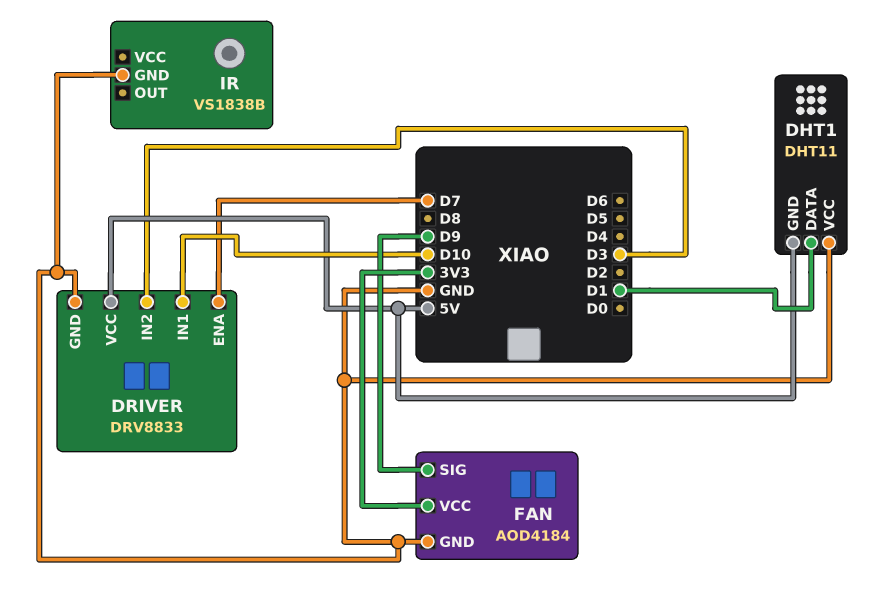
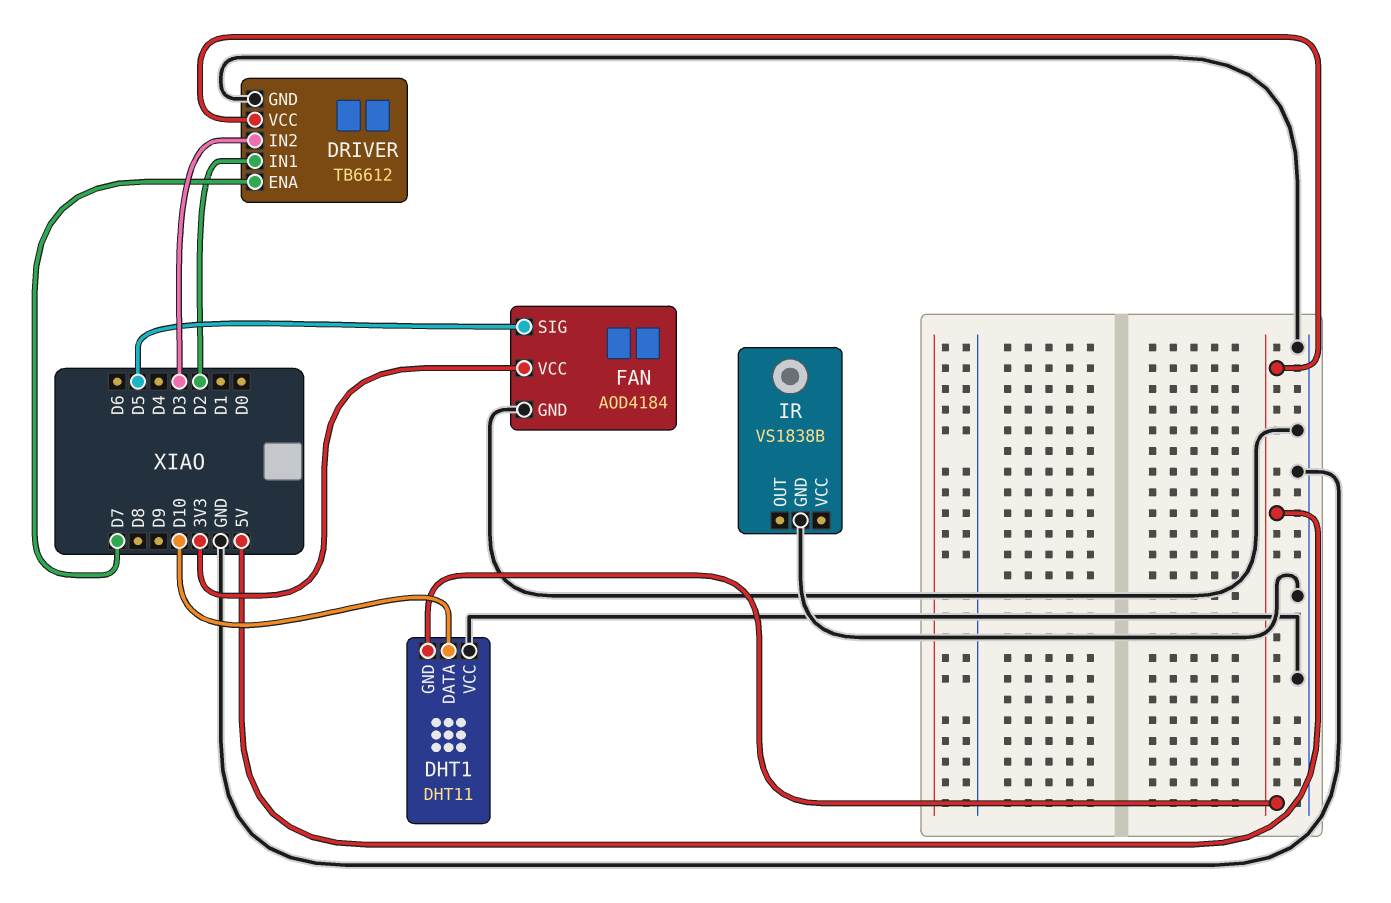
DHT1 pin DATA: D1 -> D10
DRIVER: DRV8833 -> TB6612
DRIVER pin IN1: D10 -> D2
FAN pin SIG: D9 -> D5

